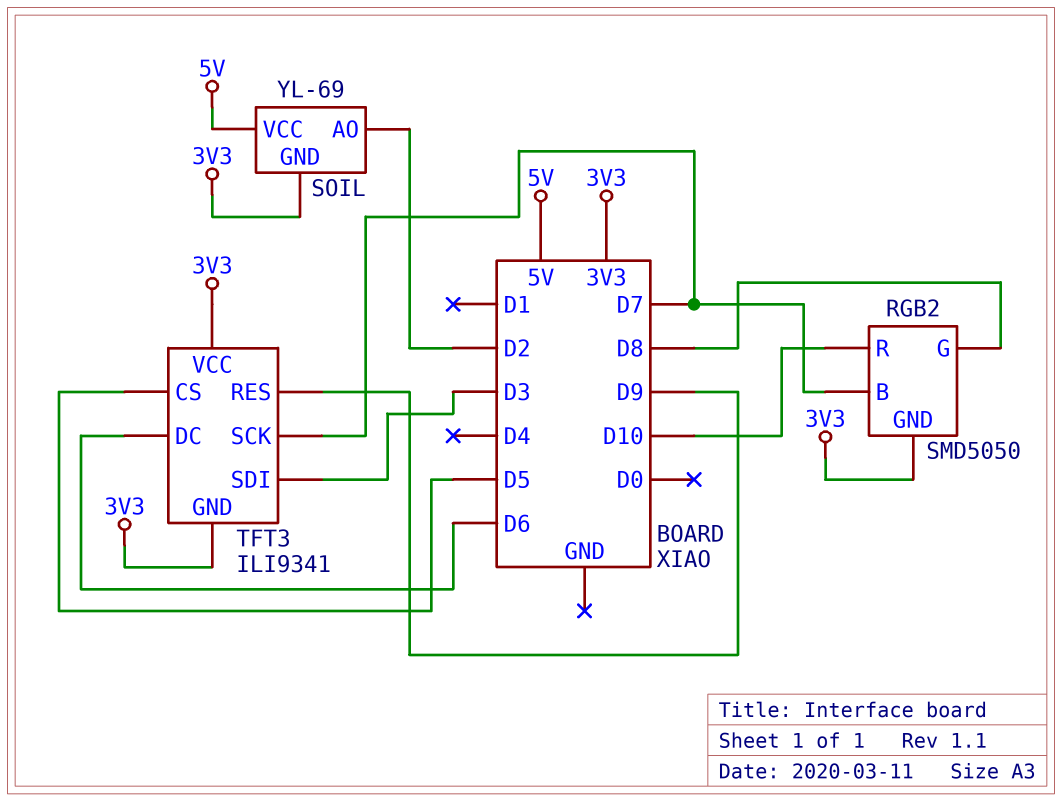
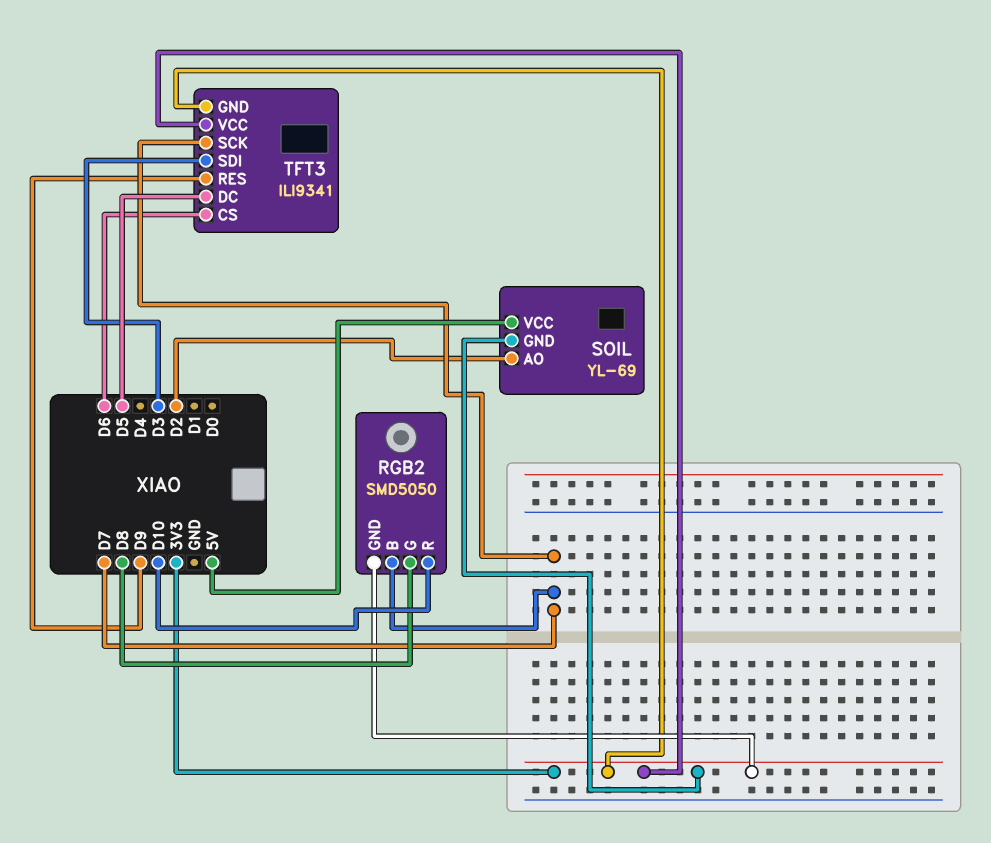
TFT3 pin CS: D5 -> D6
TFT3 pin DC: D6 -> D5

